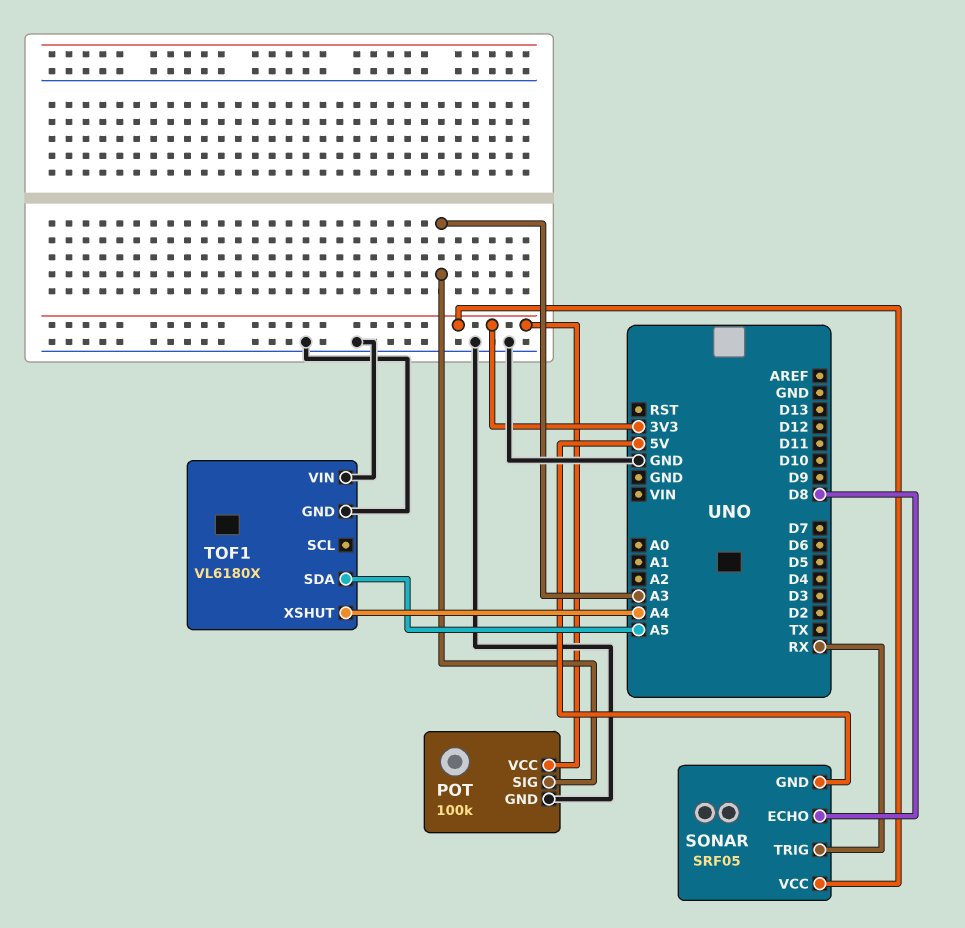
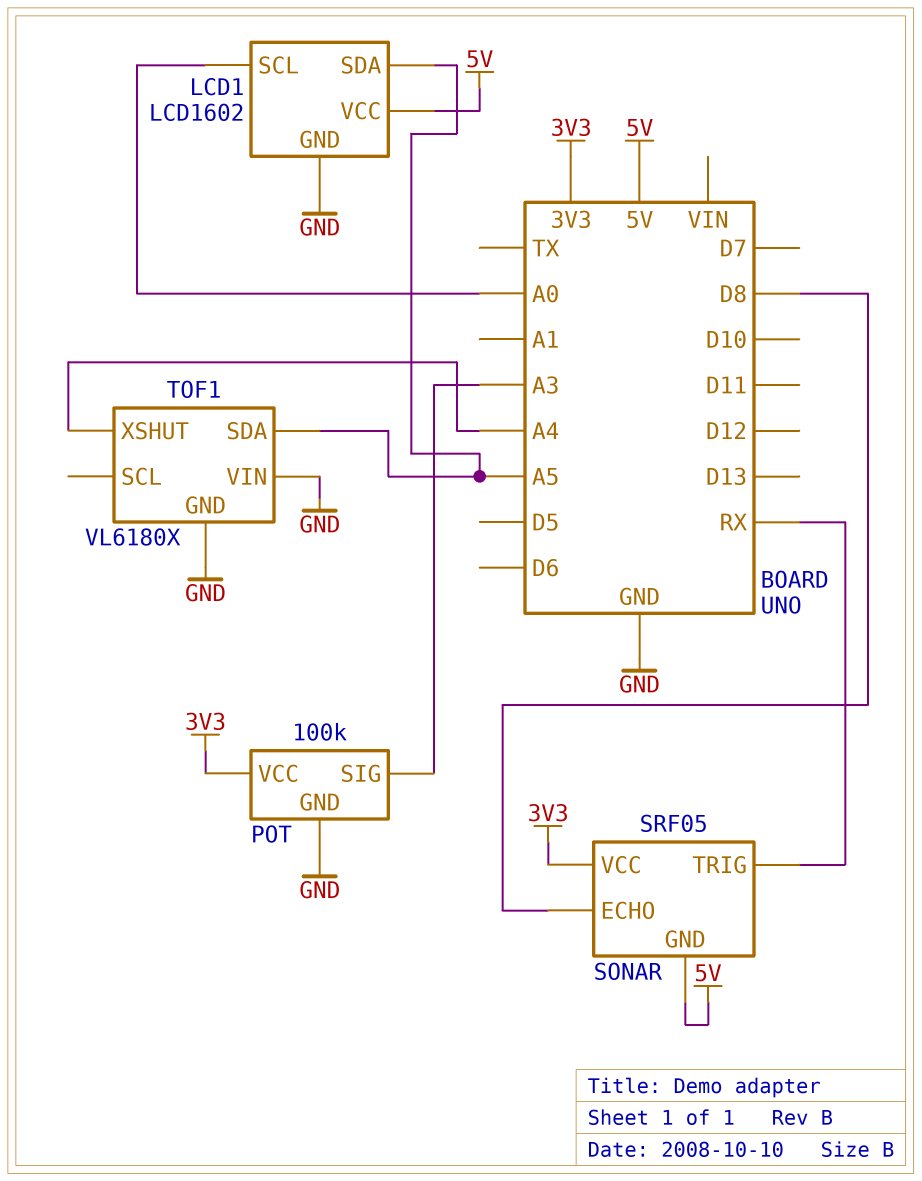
LCD1: none -> LCD1602
LCD1 pin GND: none -> GND
LCD1 pin SCL: none -> A0
LCD1 pin SDA: none -> A5
LCD1 pin VCC: none -> 5V

